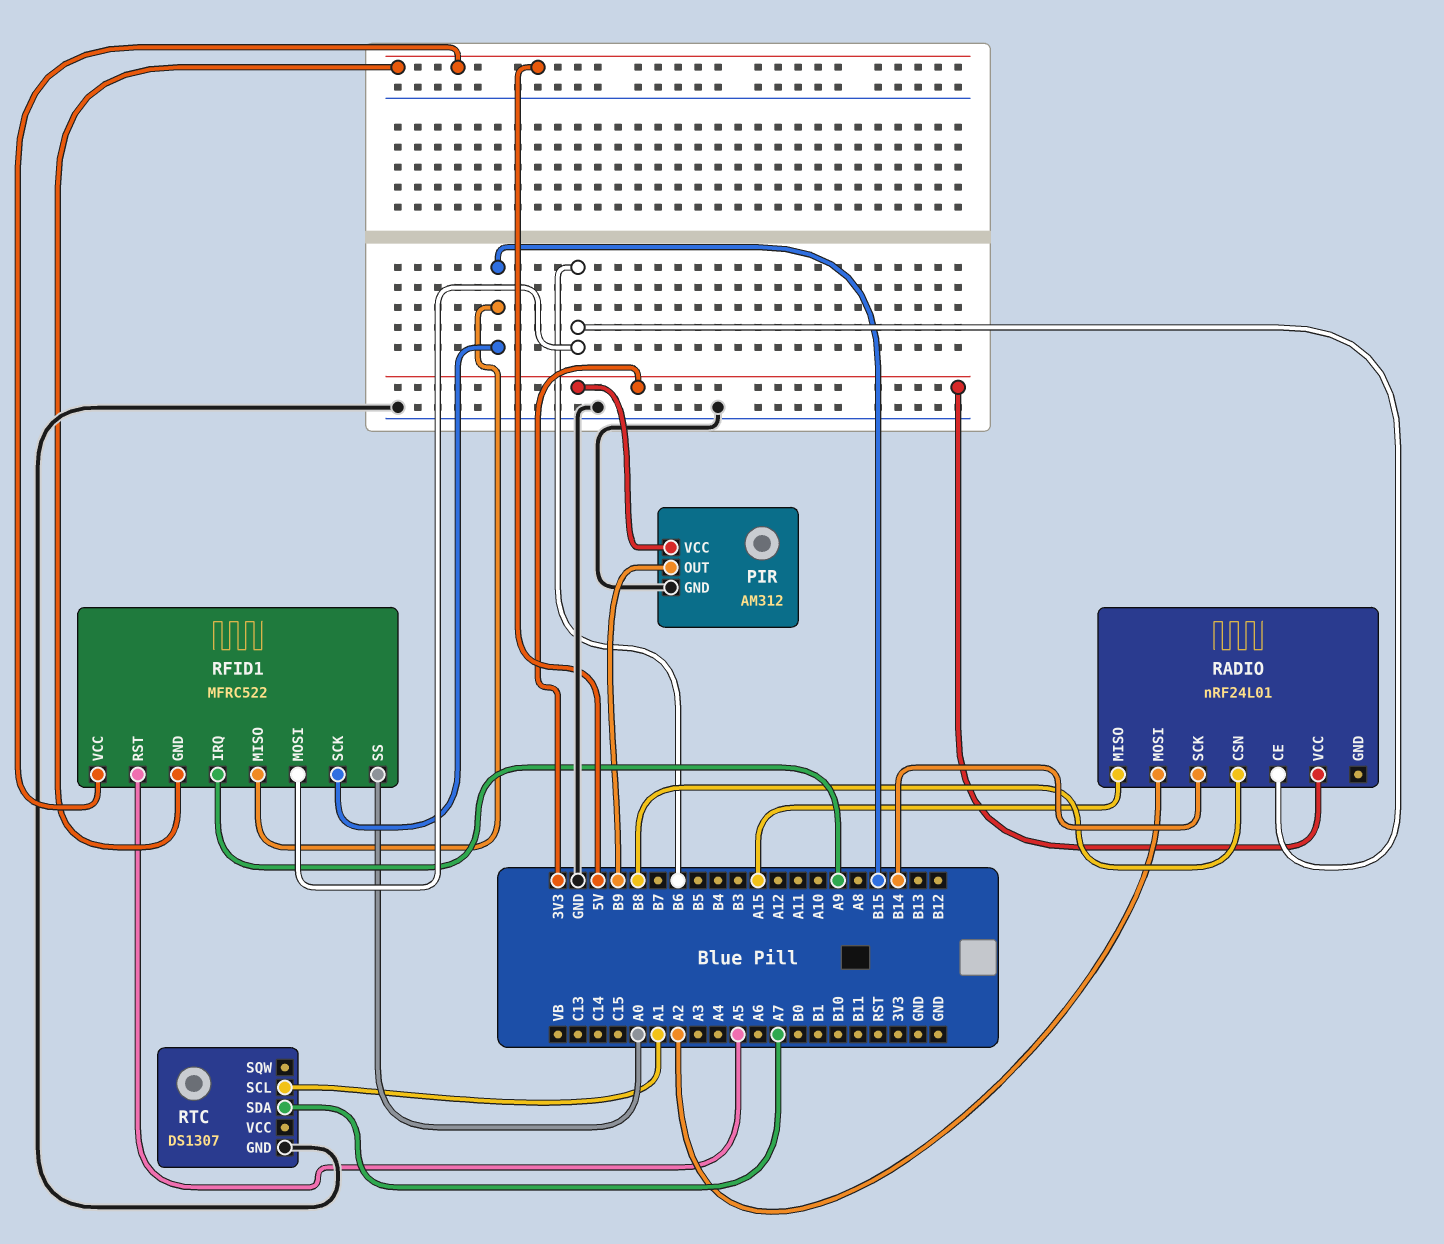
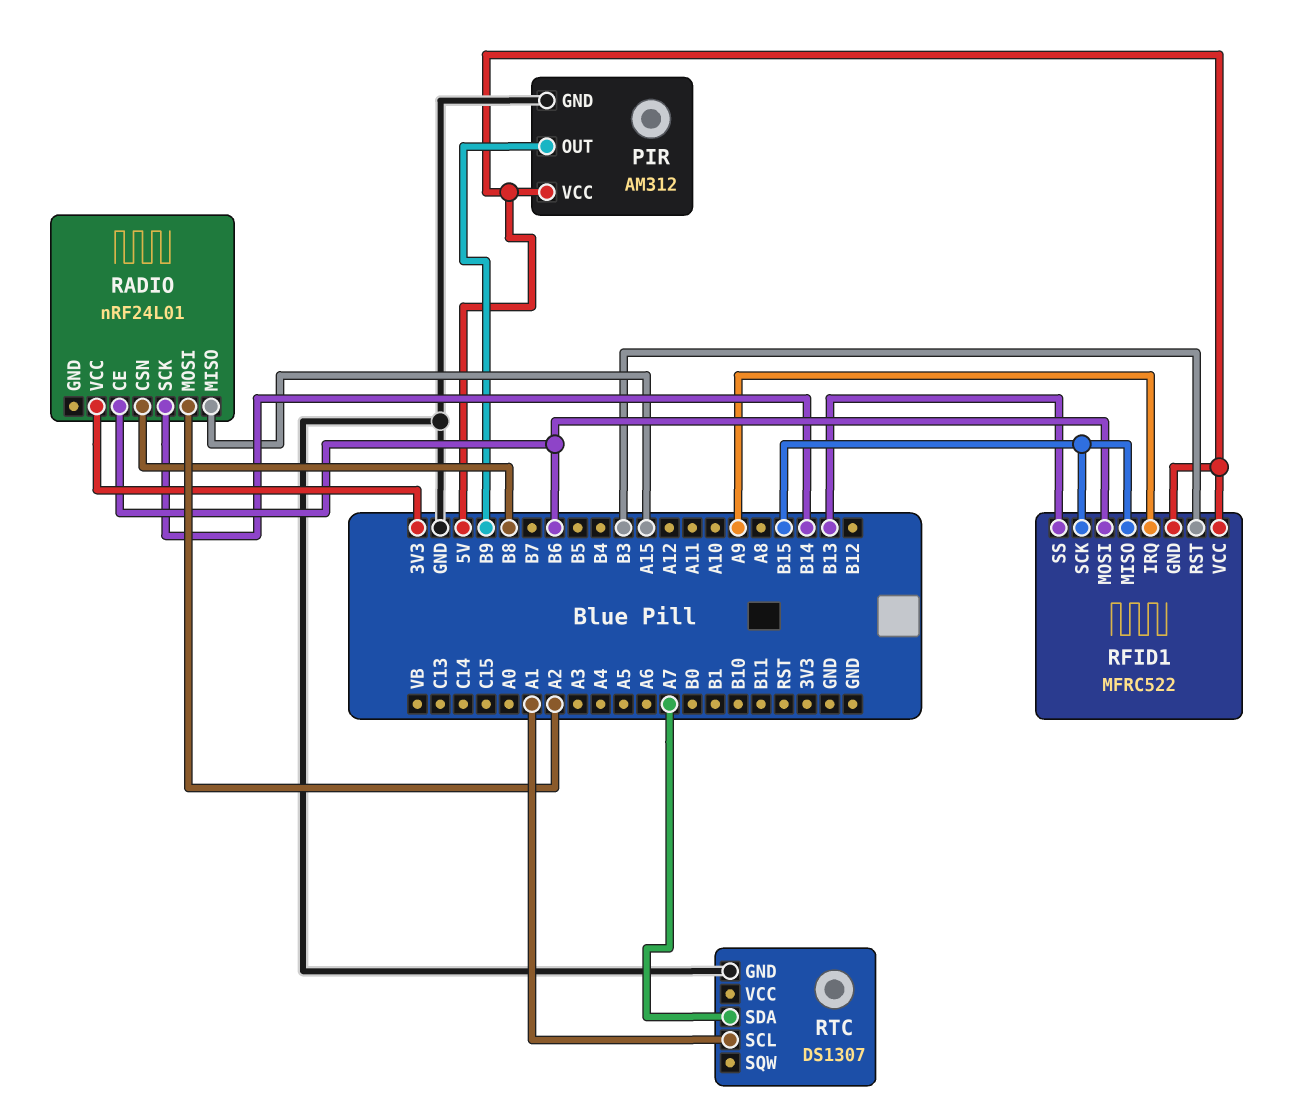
PIR pin VCC: 3V3 -> 5V
RFID1 pin RST: A5 -> B3
RFID1 pin SS: A0 -> B13

